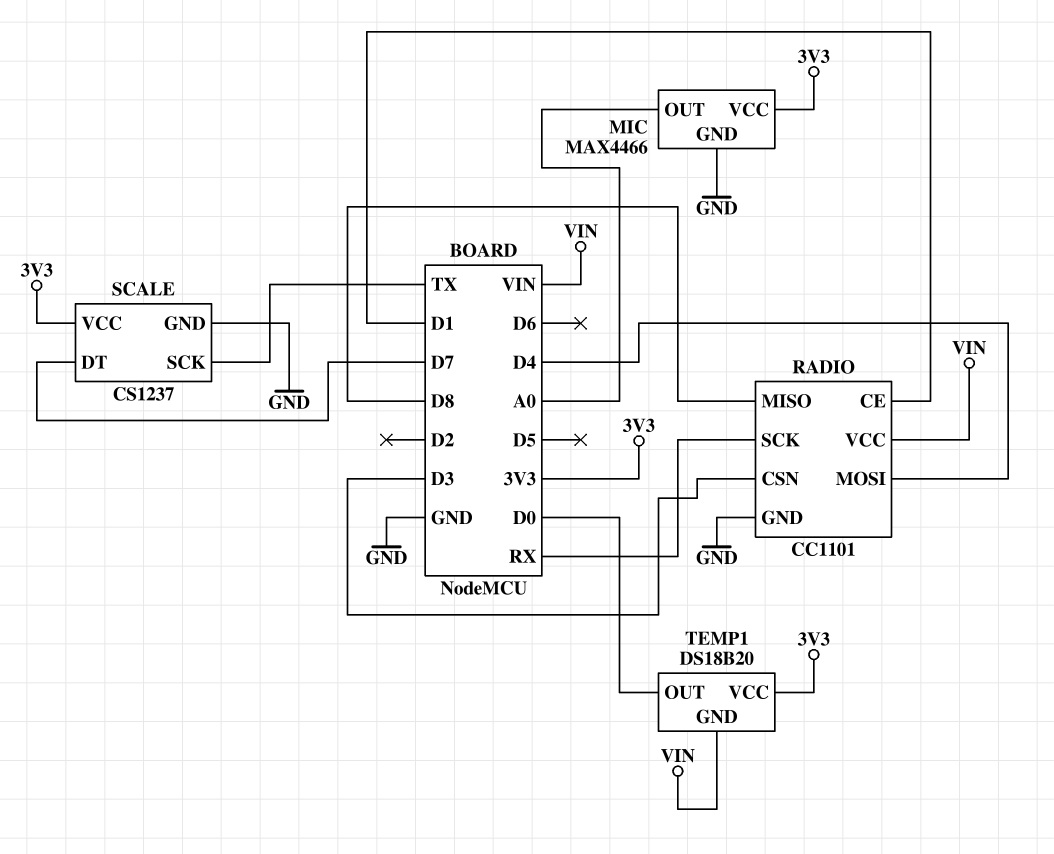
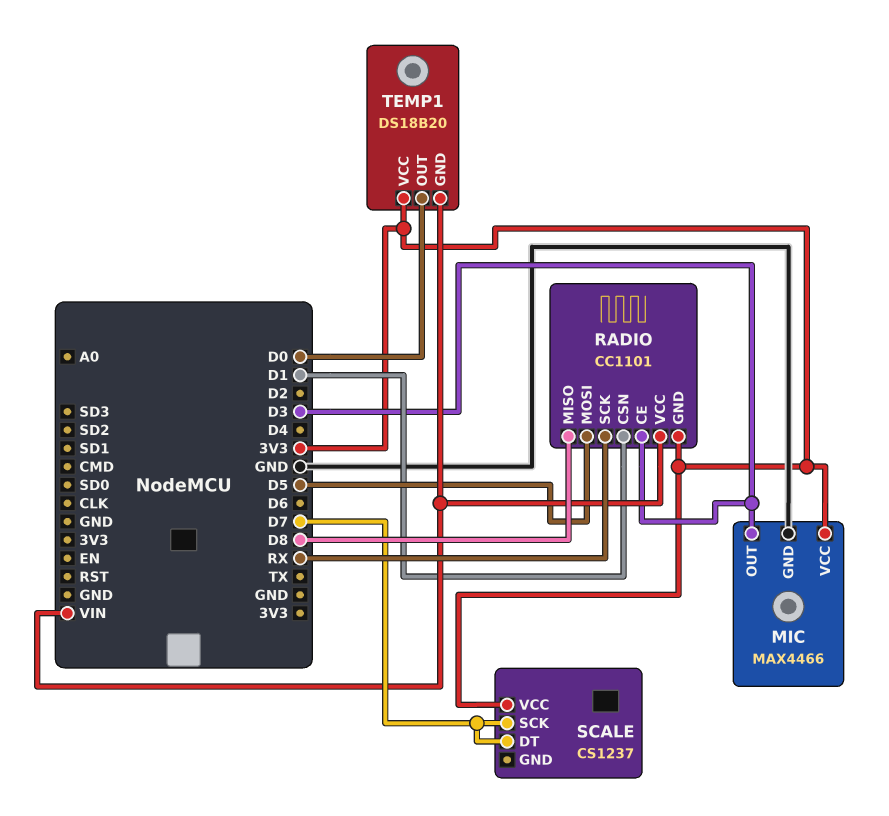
MIC pin OUT: A0 -> D3
RADIO pin CE: D1 -> D3
RADIO pin CSN: D3 -> D1
RADIO pin GND: GND -> 3V3
RADIO pin MOSI: D4 -> D5
SCALE pin GND: GND -> none
SCALE pin SCK: TX -> D7

